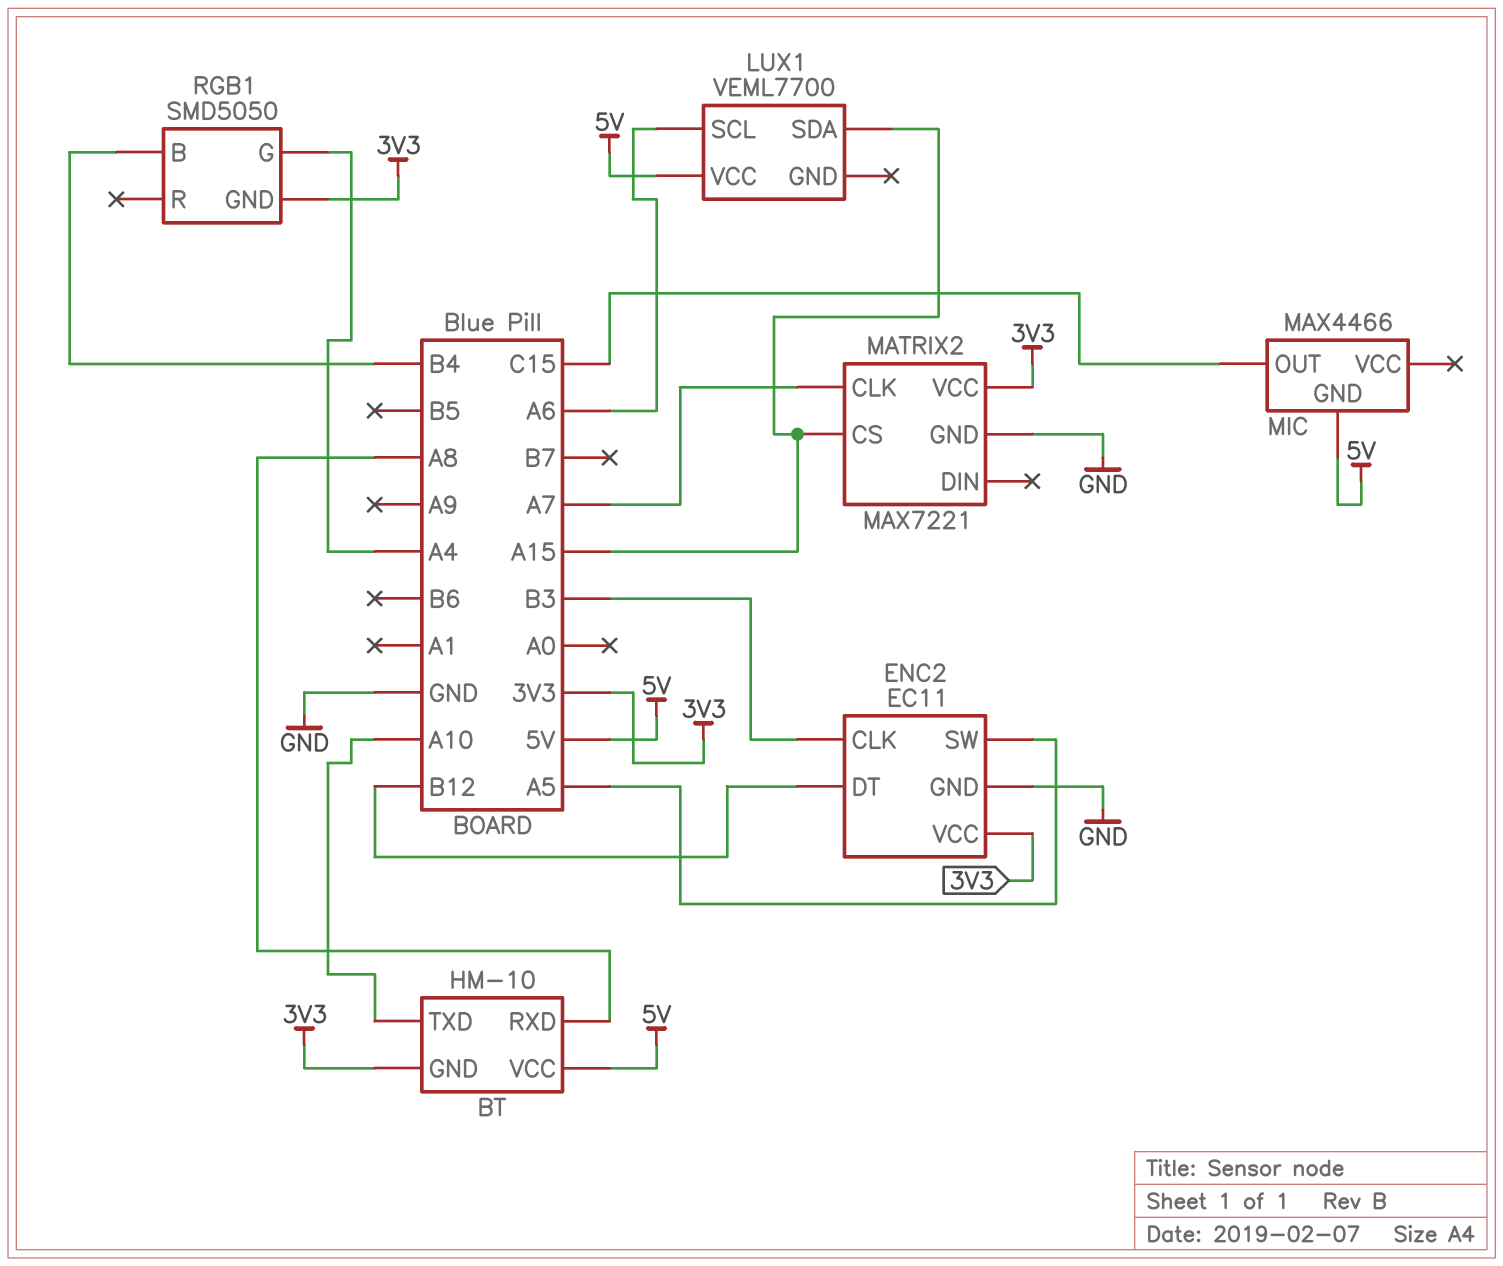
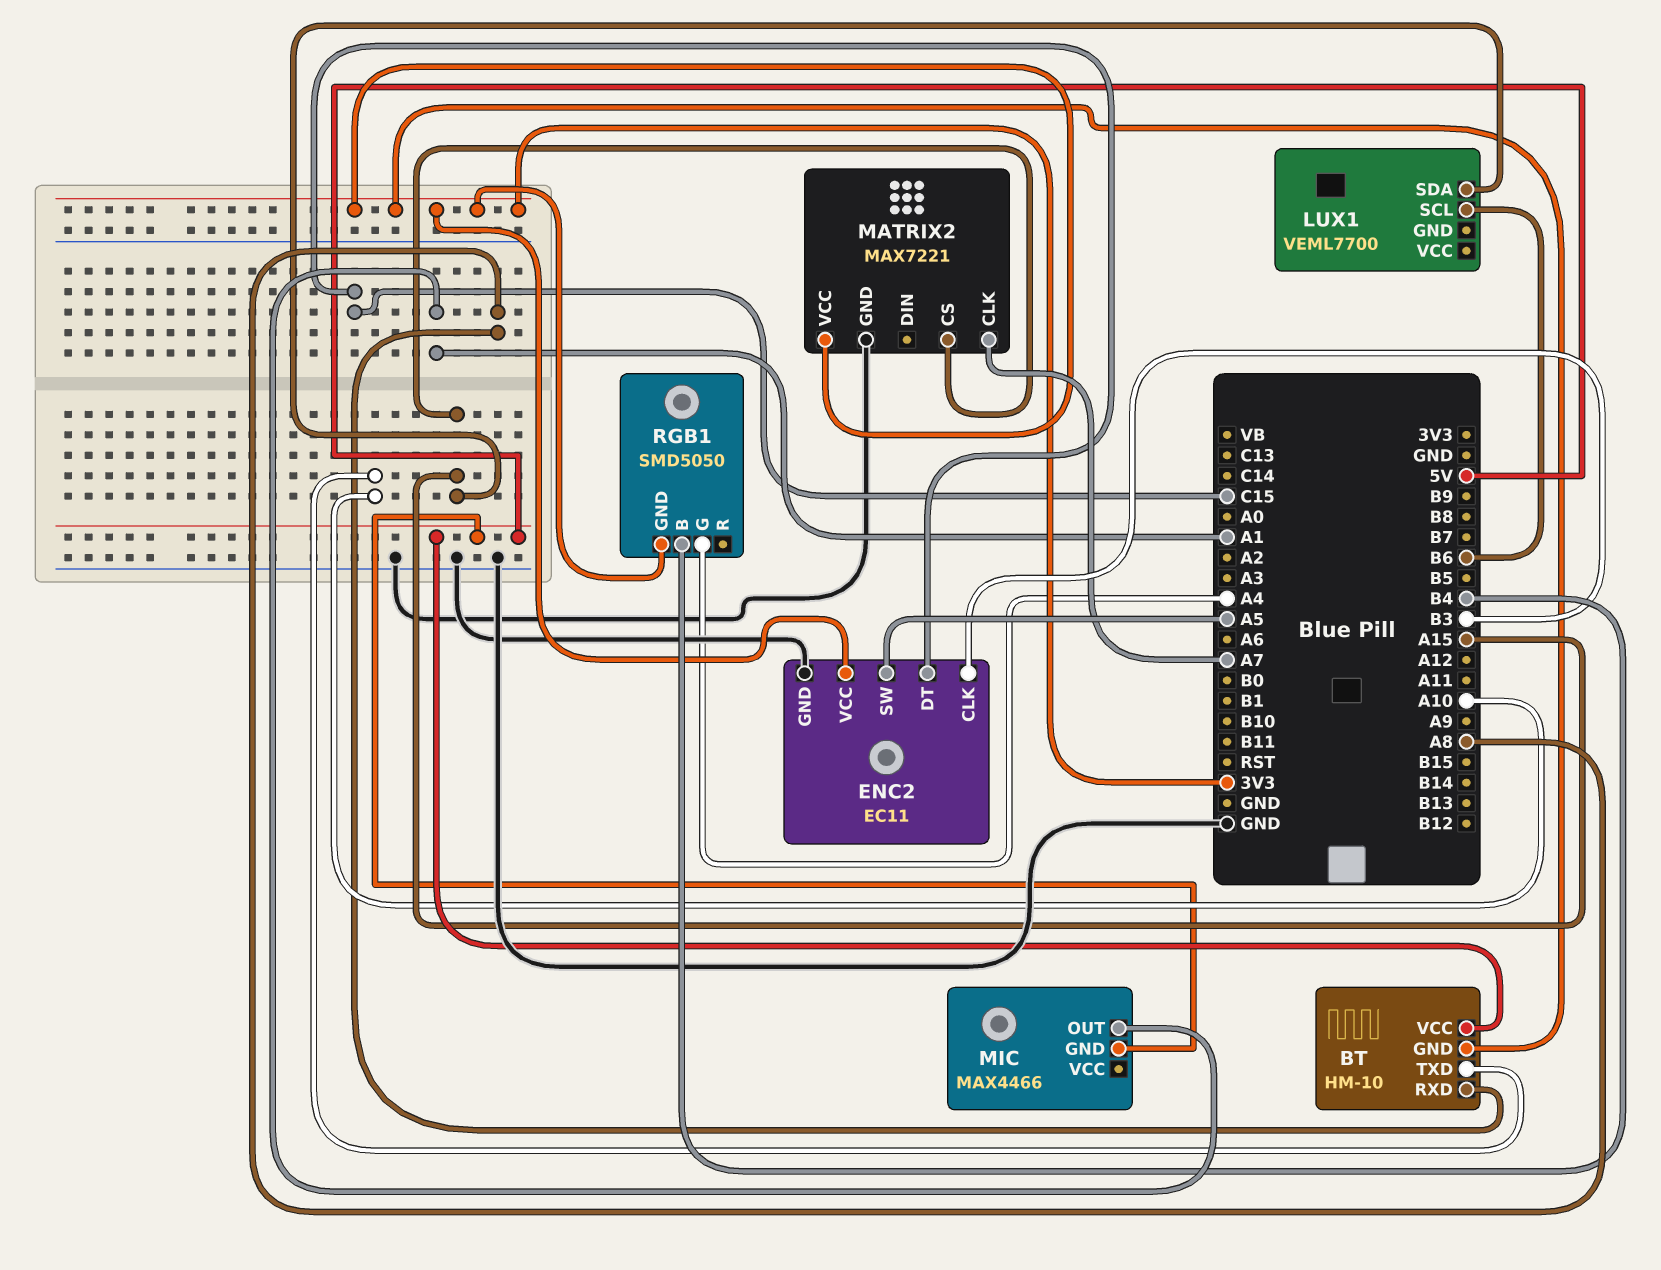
ENC2 pin DT: B12 -> C15
LUX1 pin SCL: A6 -> B6
LUX1 pin VCC: 5V -> none
MIC pin OUT: C15 -> A1

